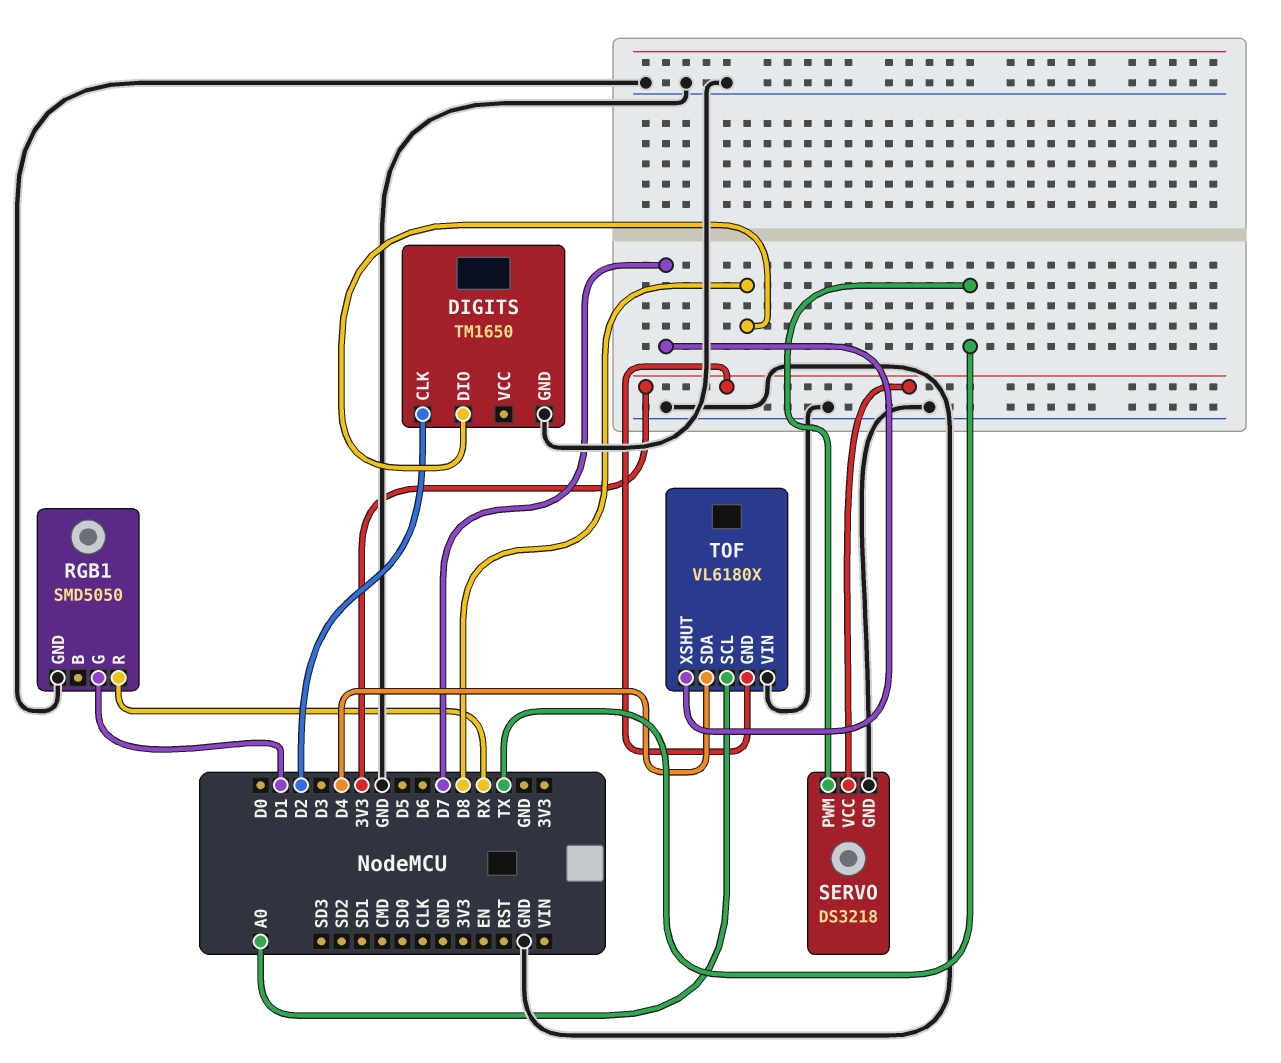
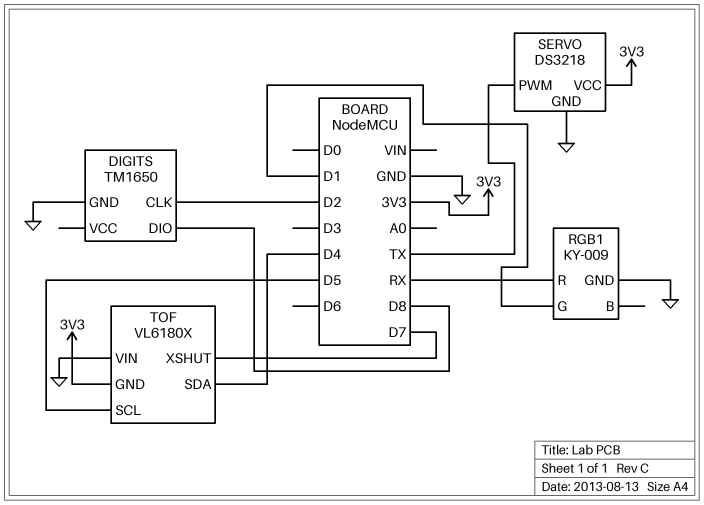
RGB1: SMD5050 -> KY-009
TOF pin SCL: A0 -> D5

